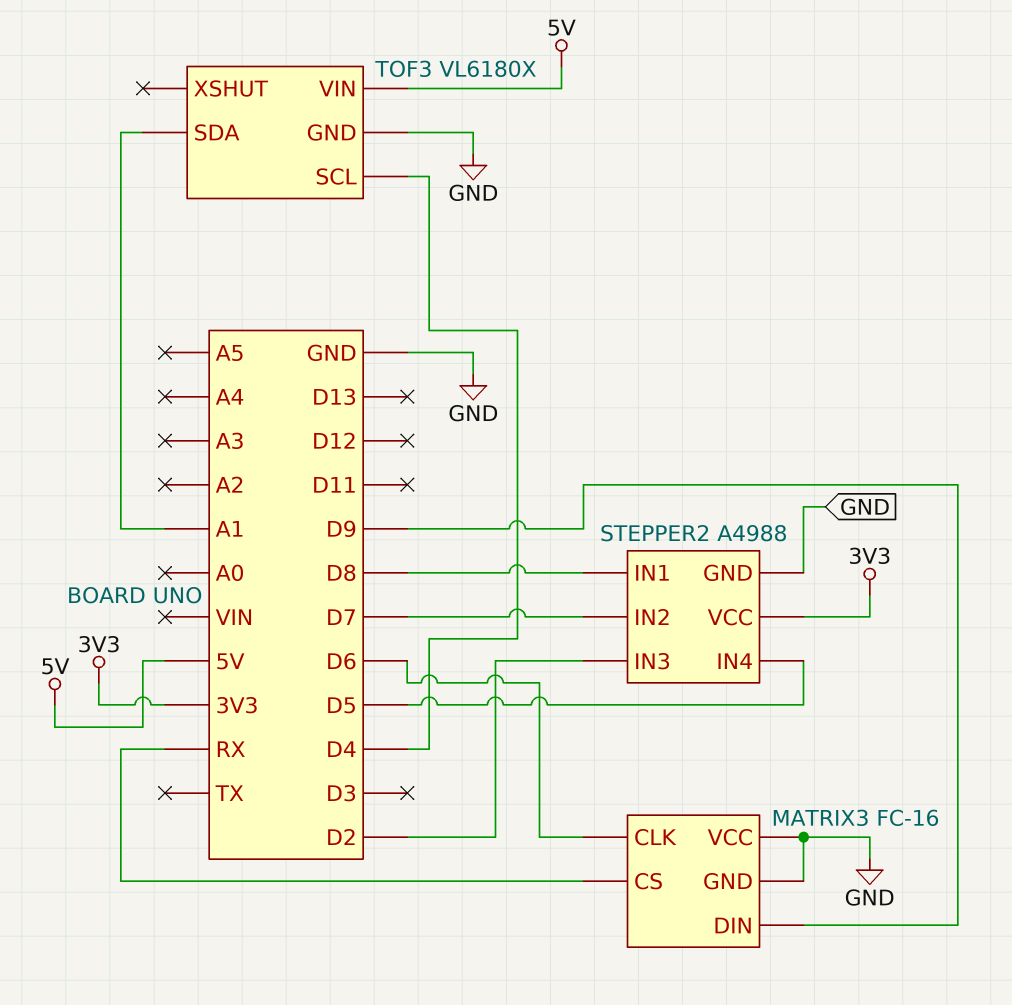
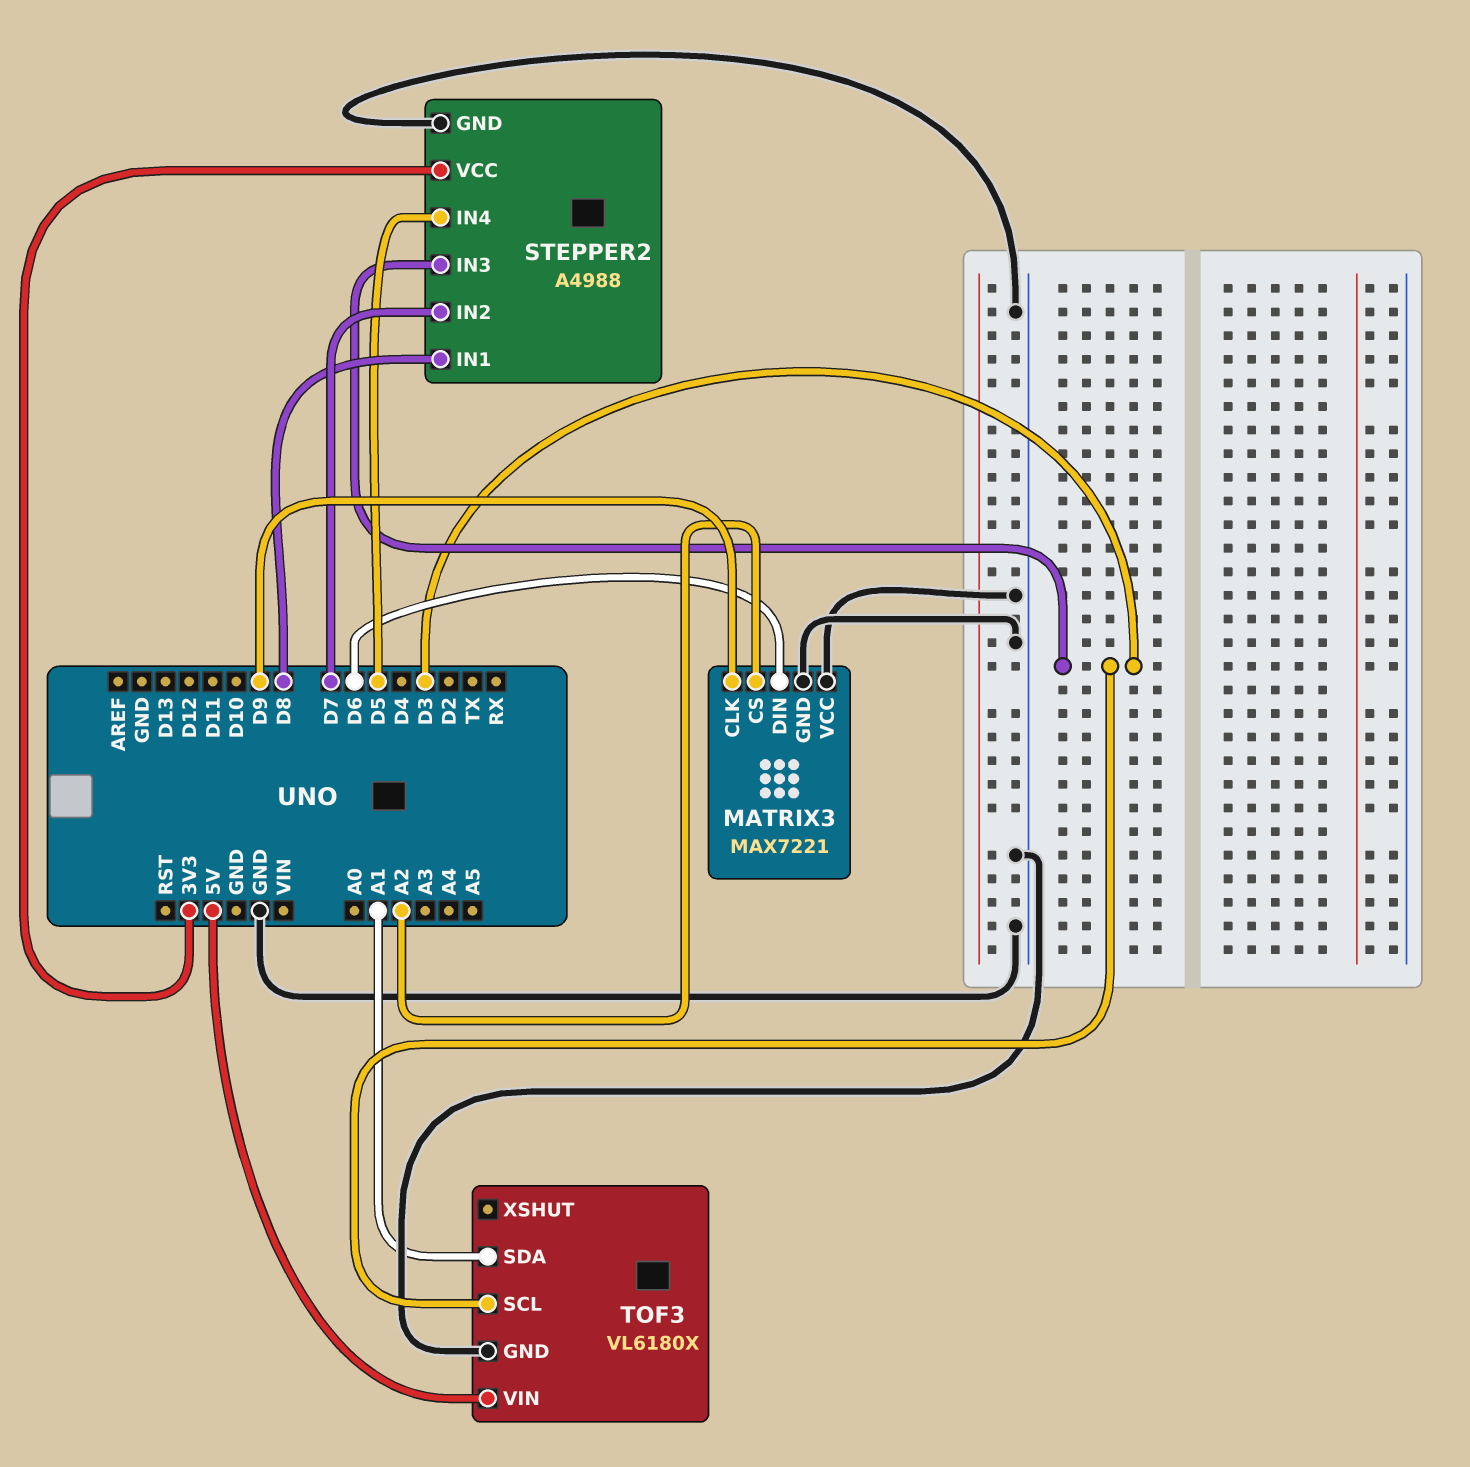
MATRIX3: FC-16 -> MAX7221
MATRIX3 pin CLK: D6 -> D9
MATRIX3 pin CS: RX -> A2
MATRIX3 pin DIN: D9 -> D6
STEPPER2 pin IN3: D2 -> D3
TOF3 pin SCL: D4 -> D3

